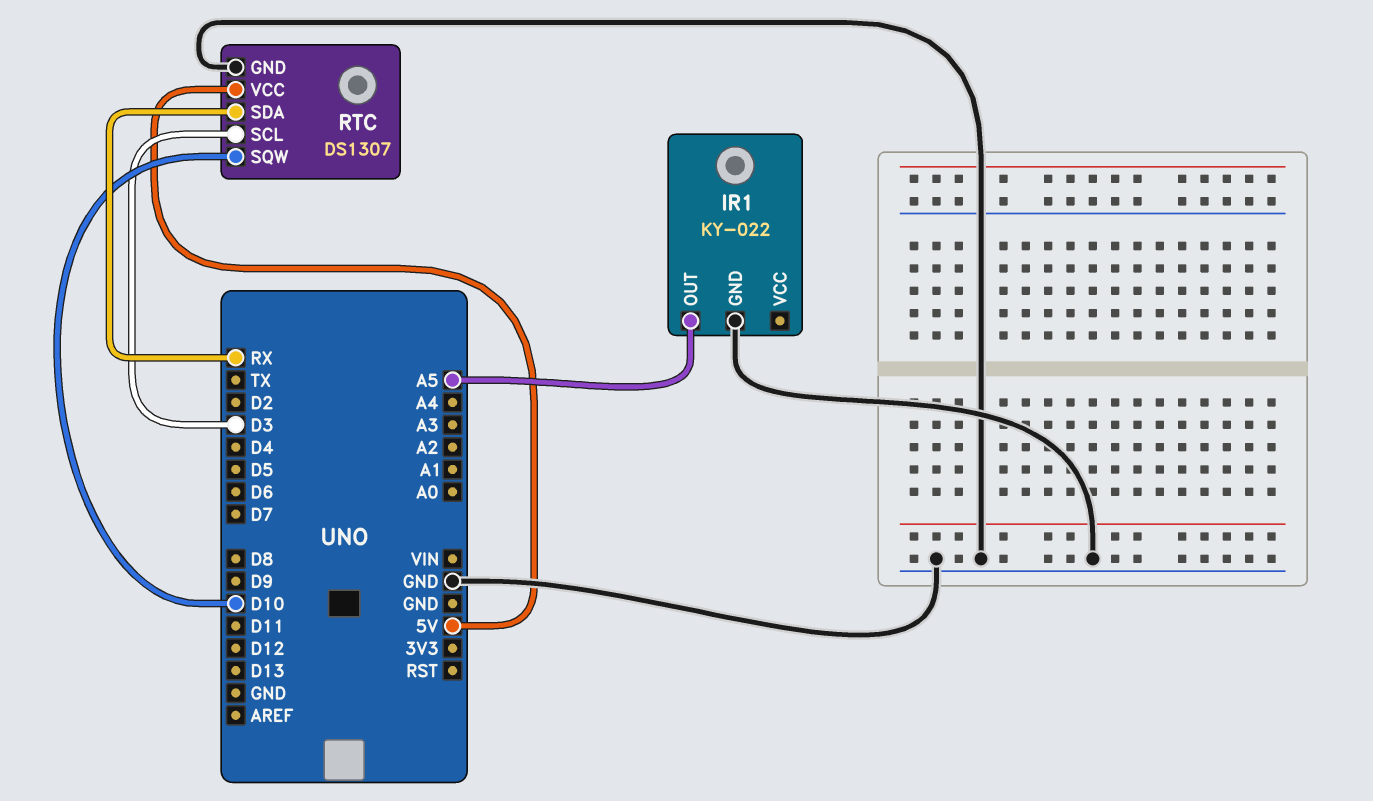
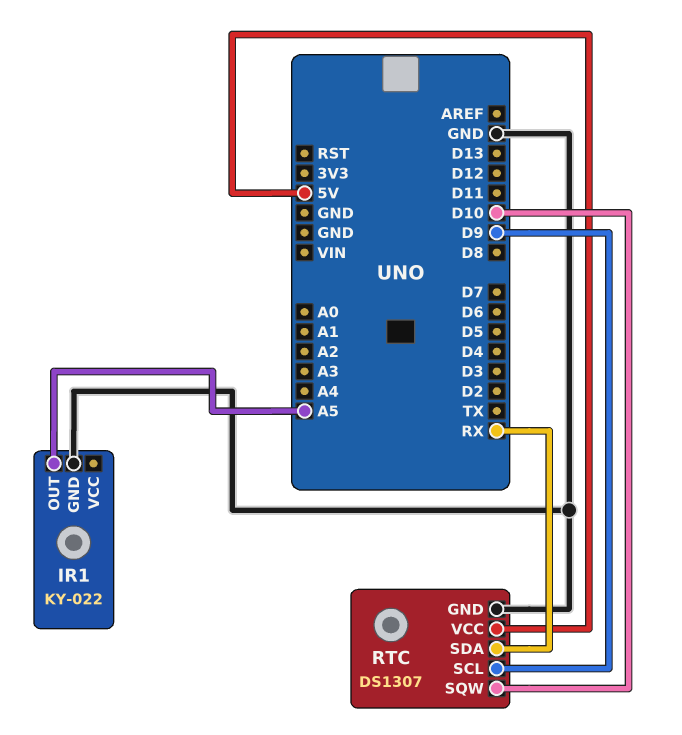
RTC pin SCL: D3 -> D9

